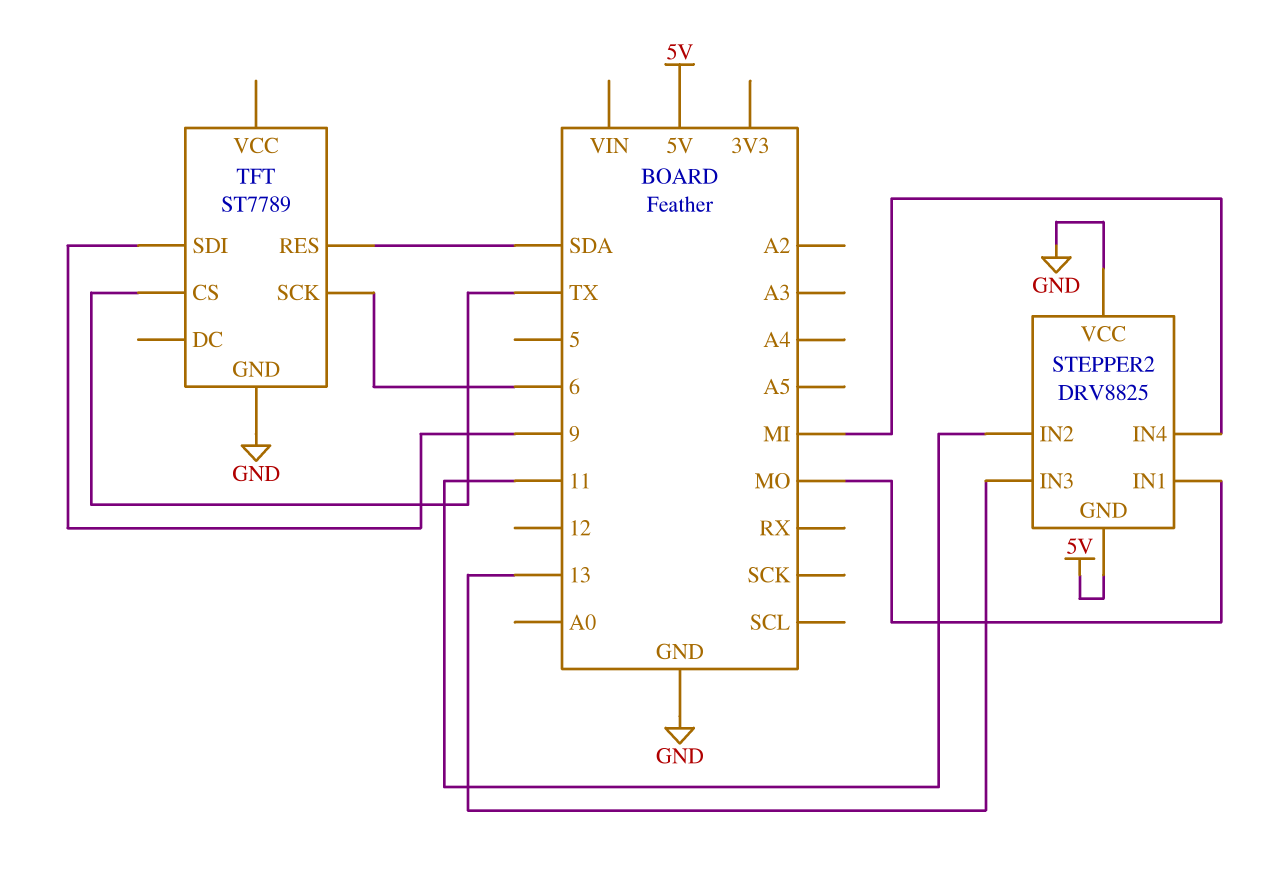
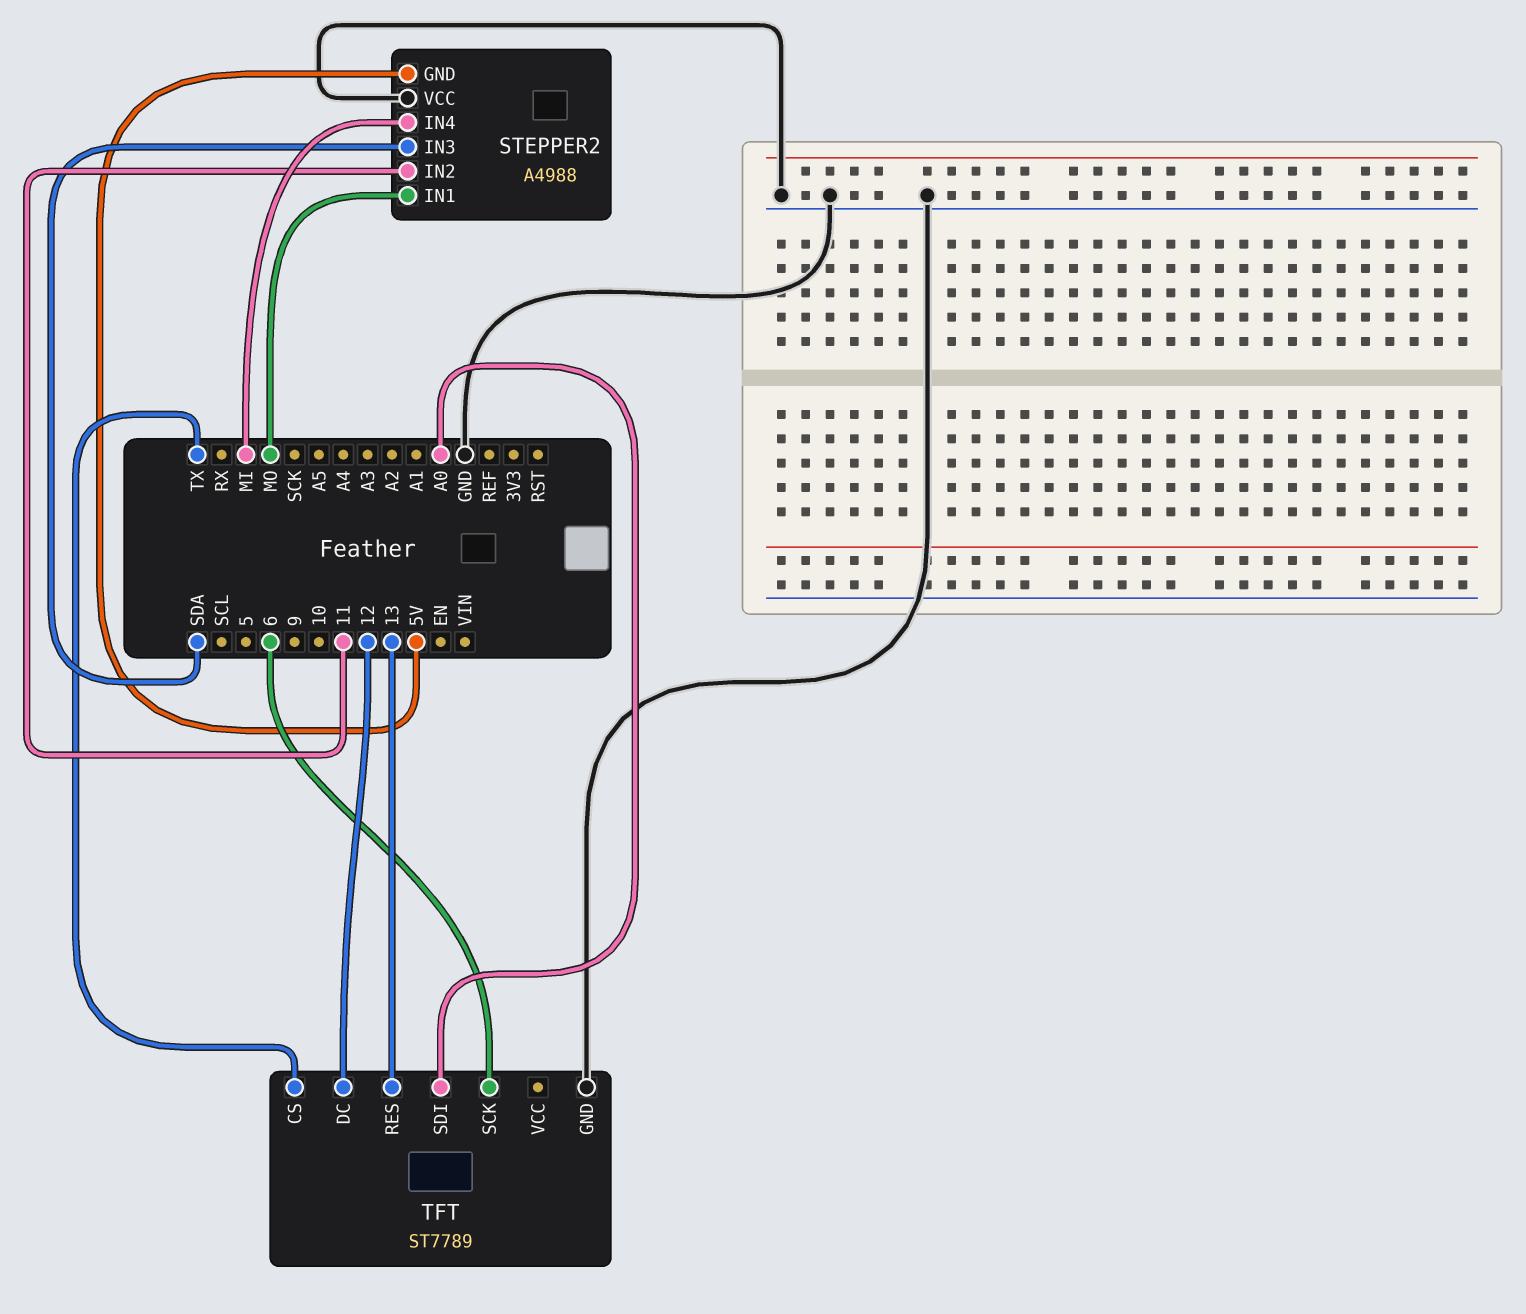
STEPPER2: DRV8825 -> A4988
STEPPER2 pin IN3: 13 -> SDA
TFT pin DC: none -> 12
TFT pin RES: SDA -> 13
TFT pin SDI: 9 -> A0

